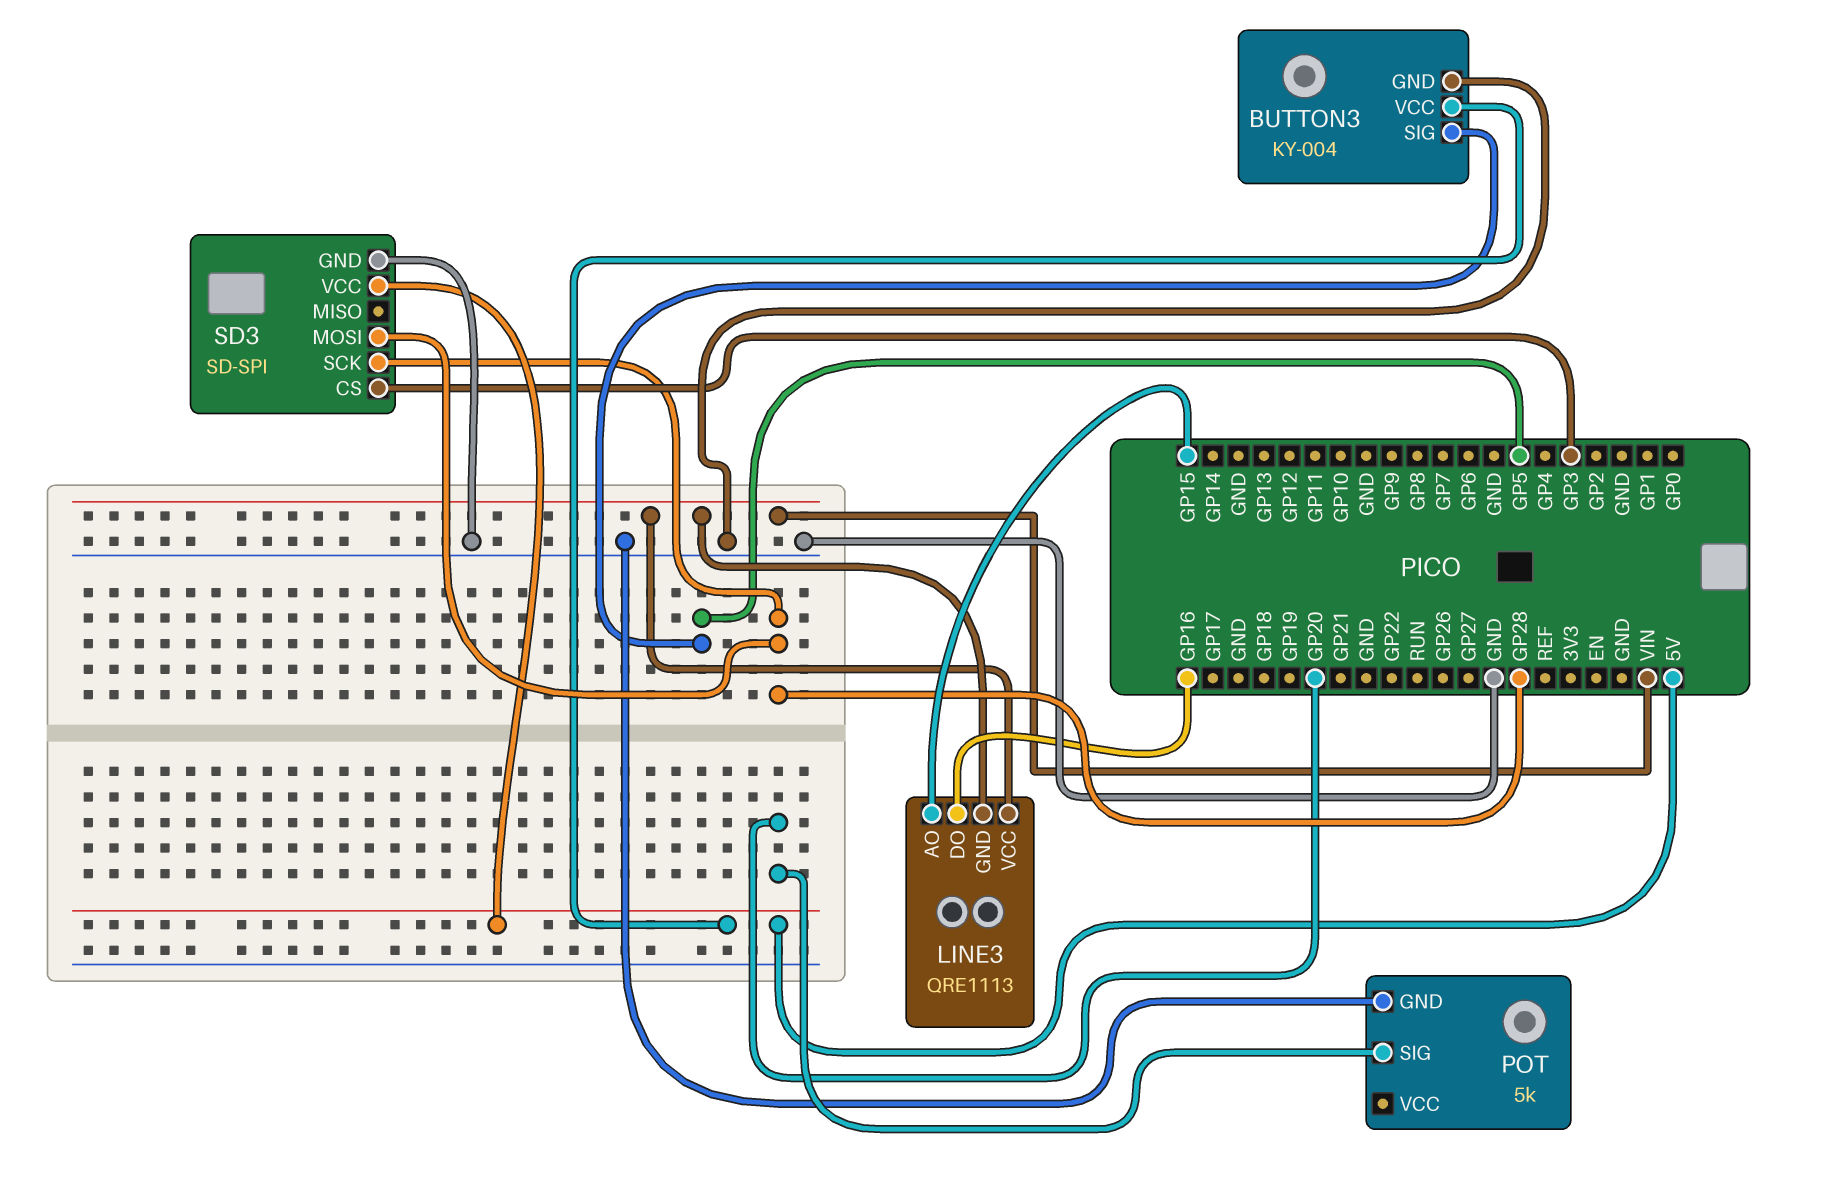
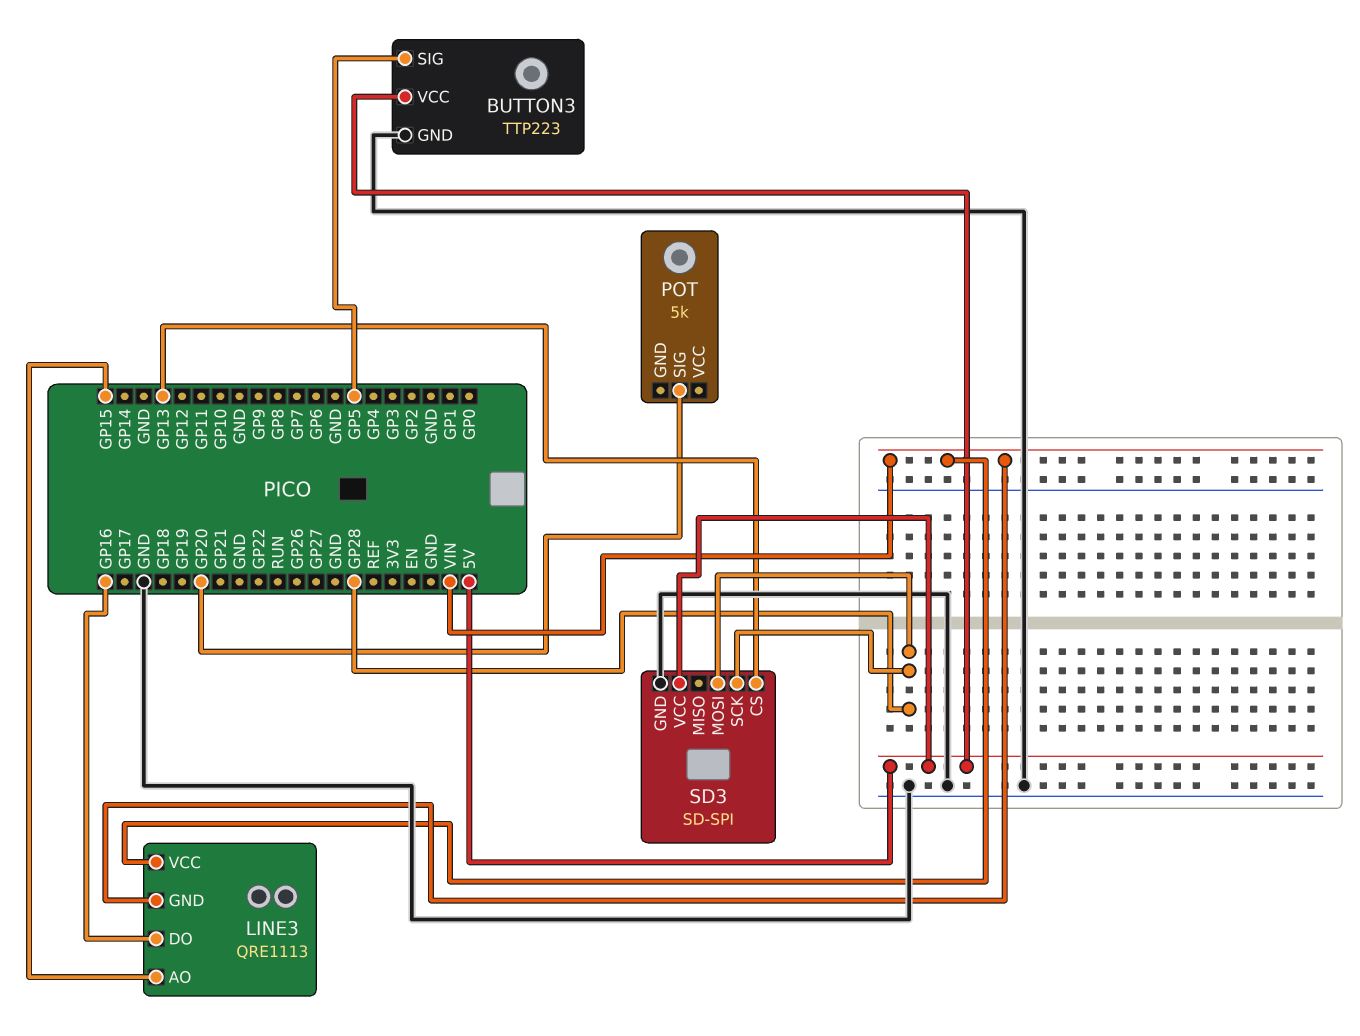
BUTTON3: KY-004 -> TTP223
POT pin GND: GND -> none
SD3 pin CS: GP3 -> GP13

